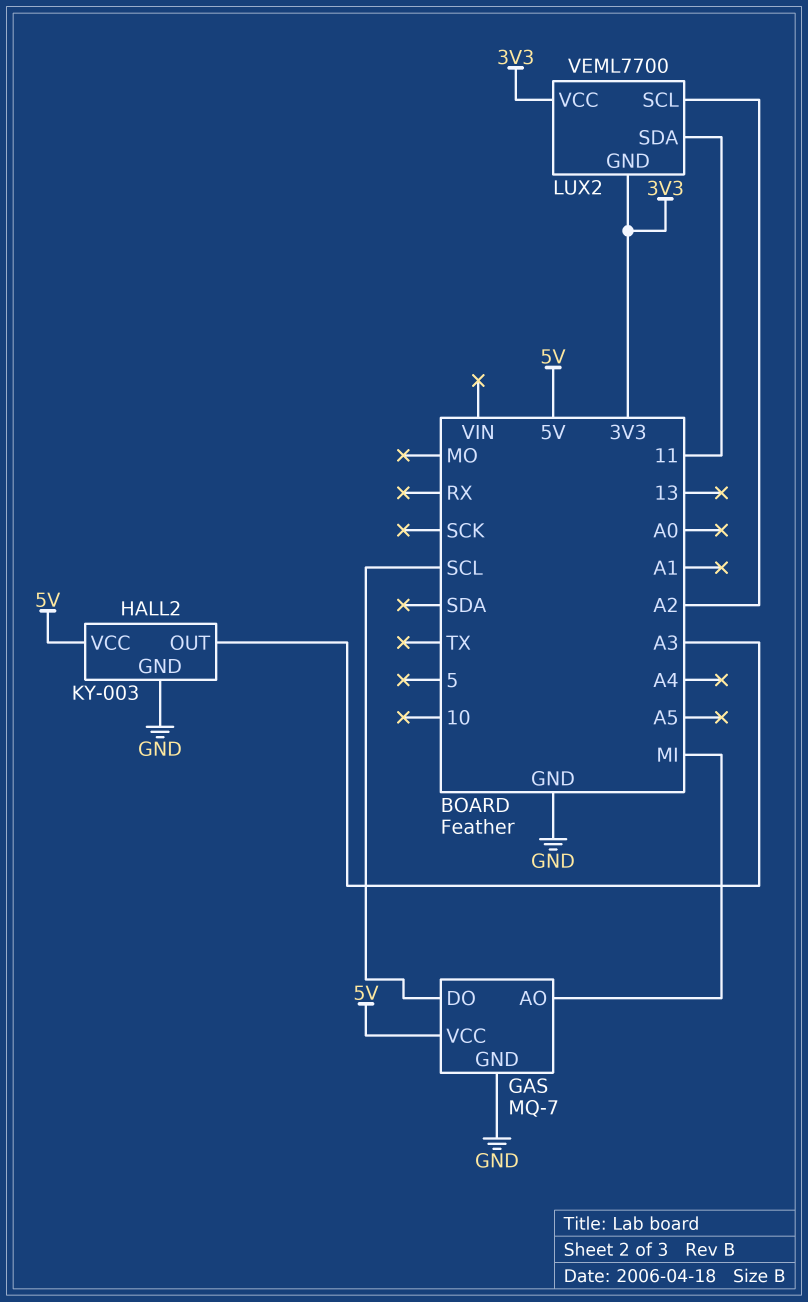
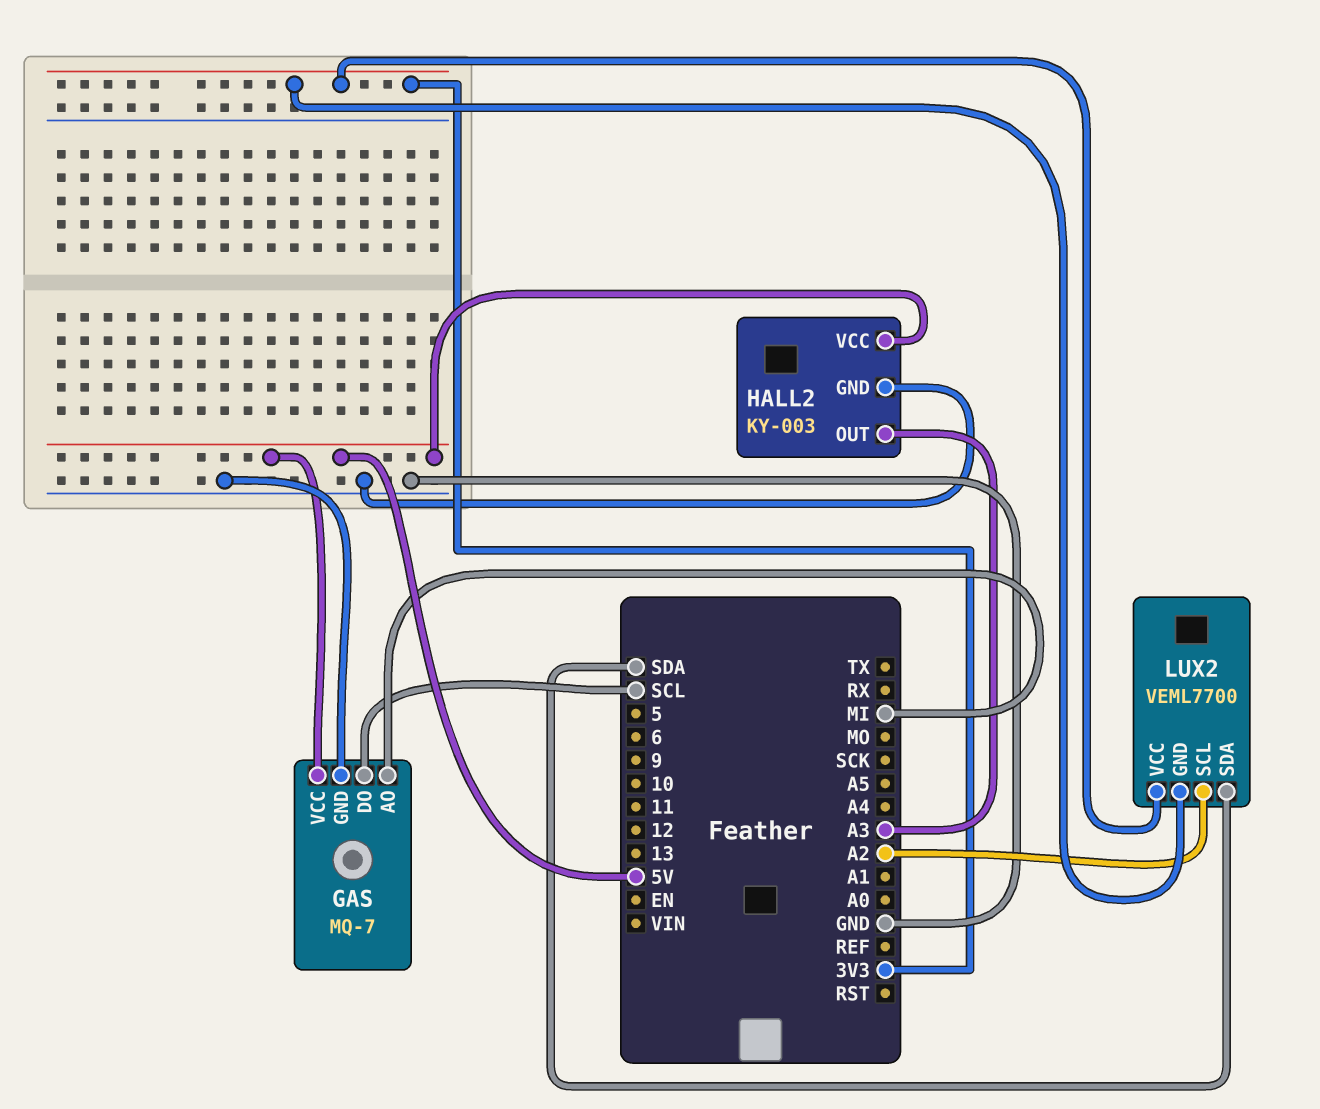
LUX2 pin SDA: 11 -> SDA

